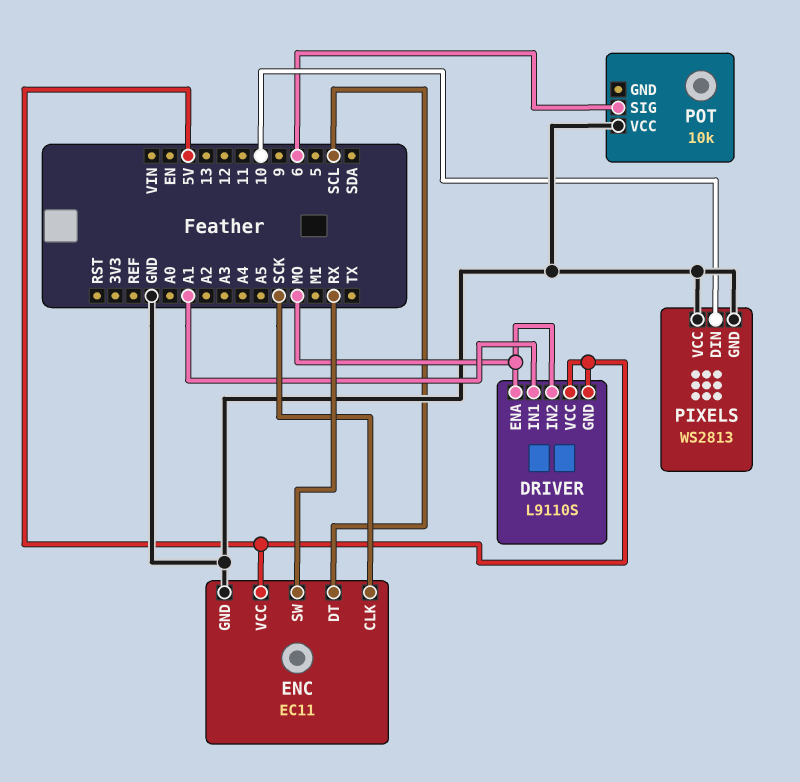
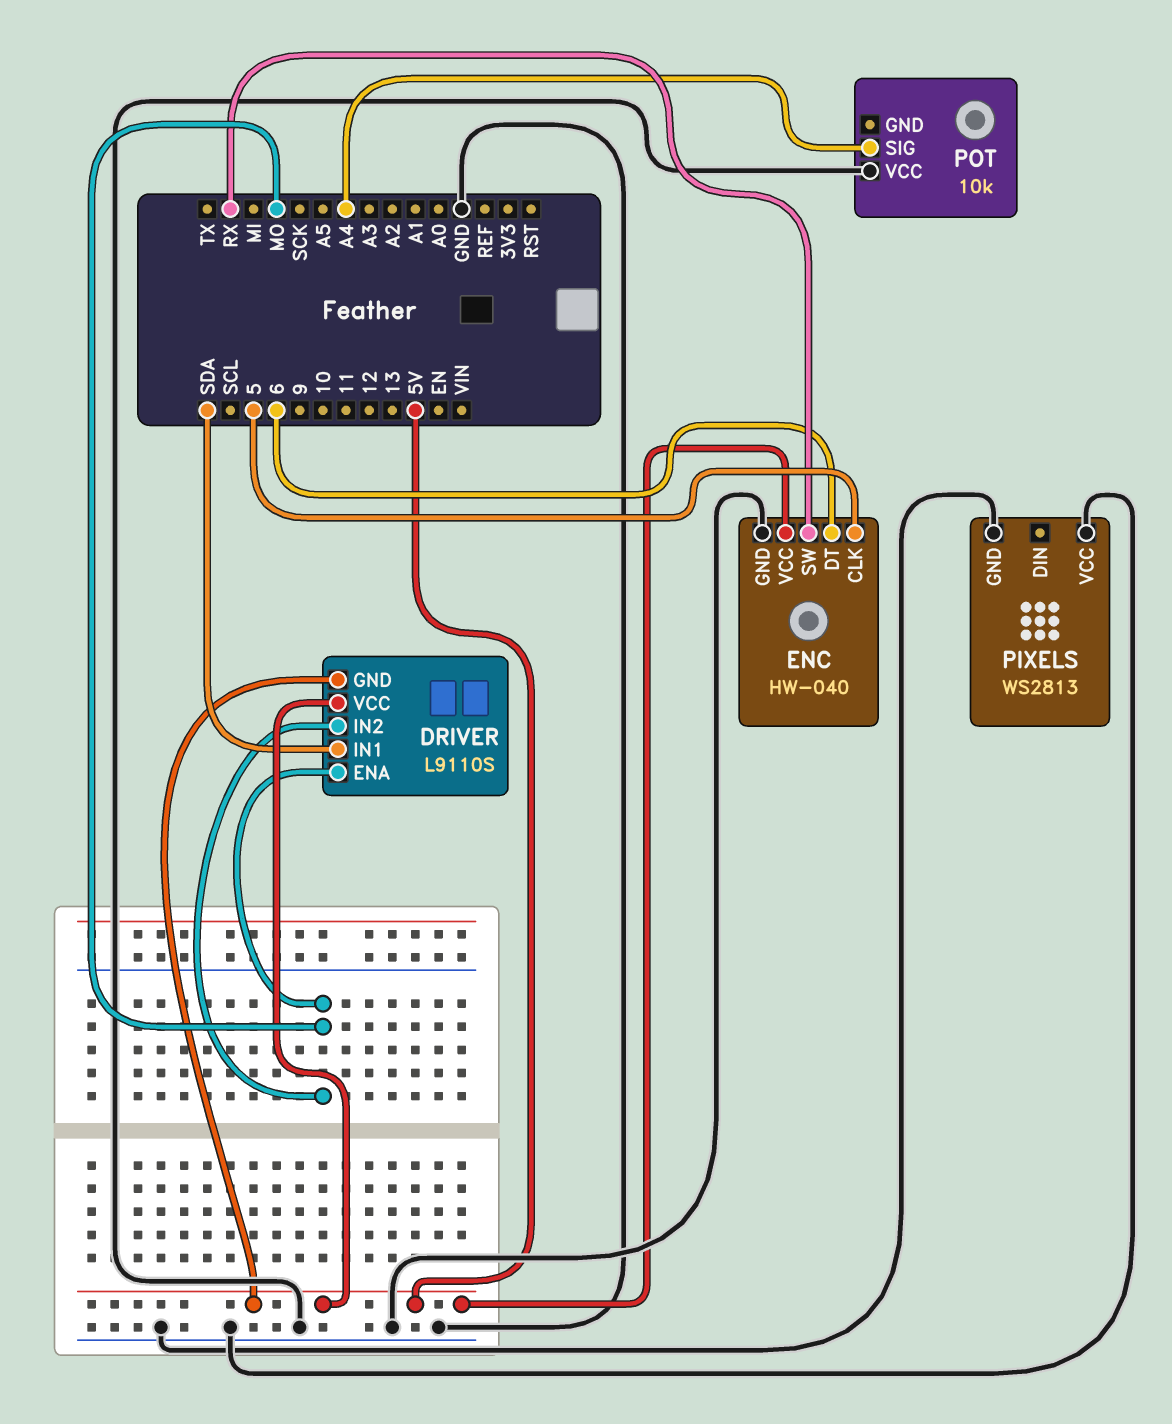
DRIVER pin IN1: A1 -> SDA
ENC: EC11 -> HW-040
ENC pin CLK: SCK -> 5
ENC pin DT: SCL -> 6
PIXELS pin DIN: 10 -> none
POT pin SIG: 6 -> A4

